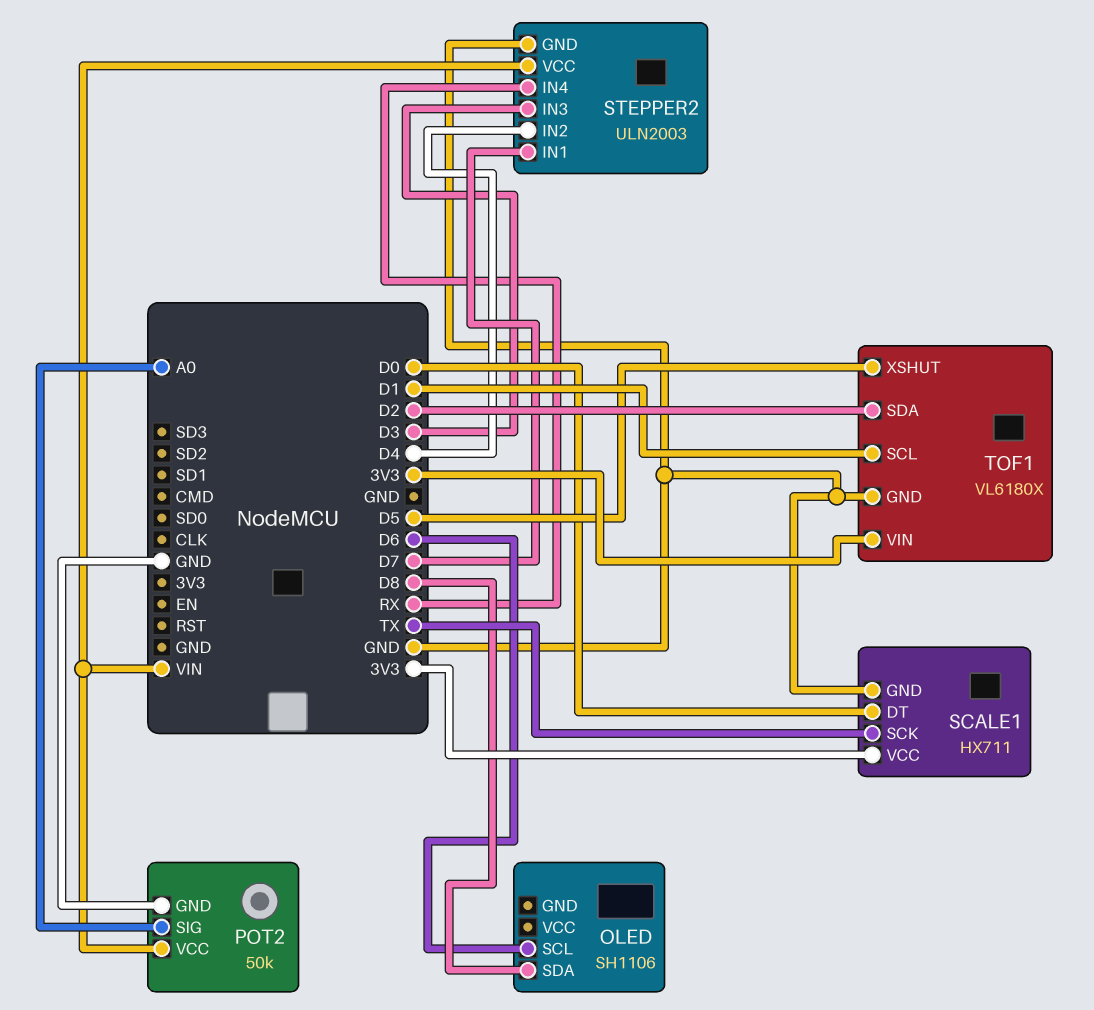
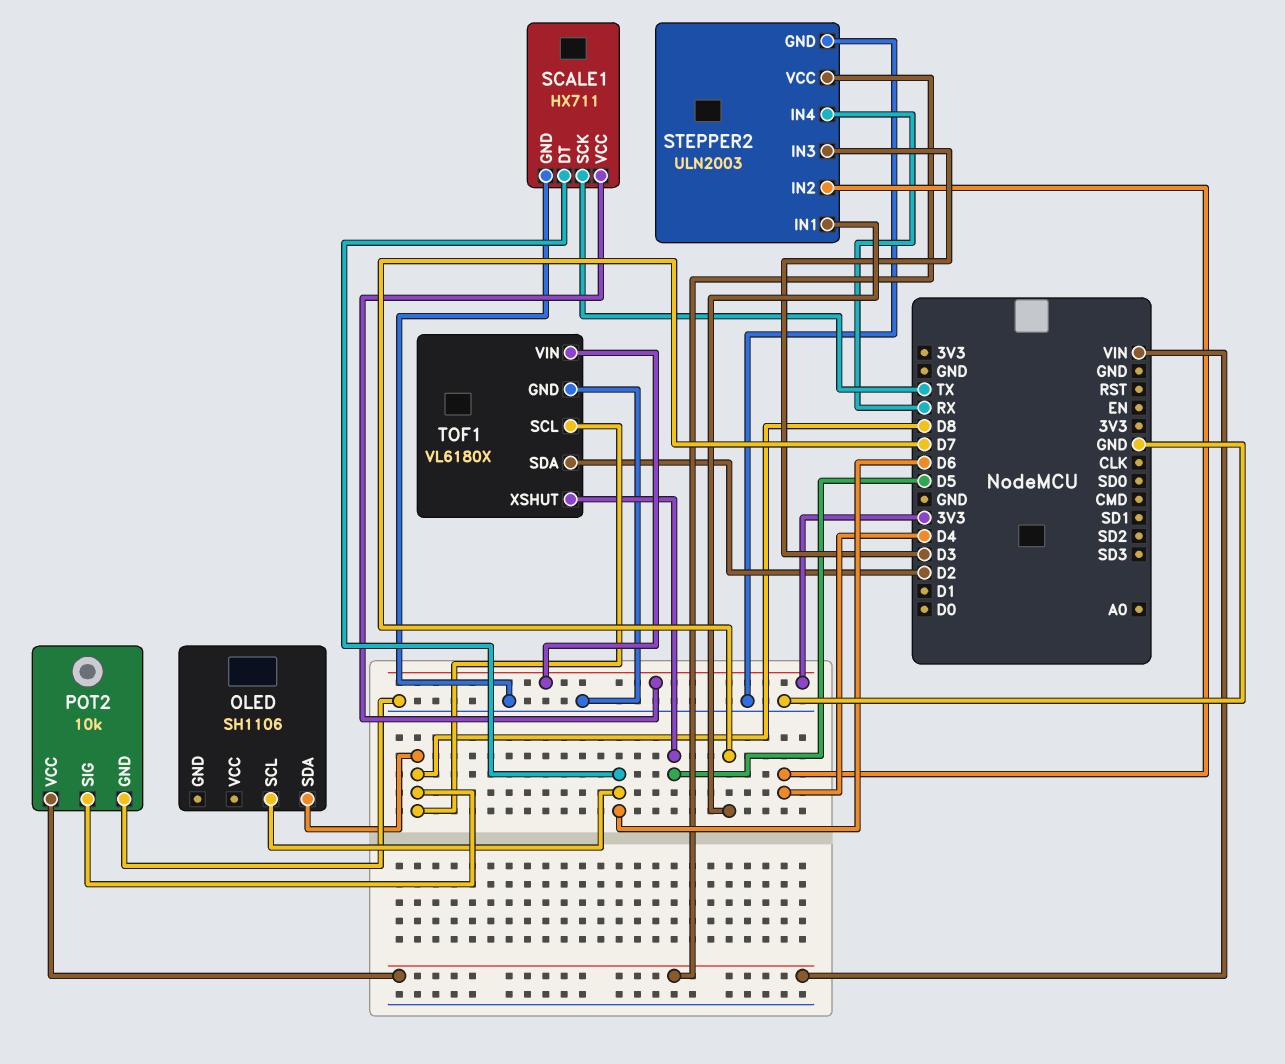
POT2: 50k -> 10k
POT2 pin SIG: A0 -> D8
SCALE1 pin DT: D0 -> D6
TOF1 pin SCL: D1 -> D8

